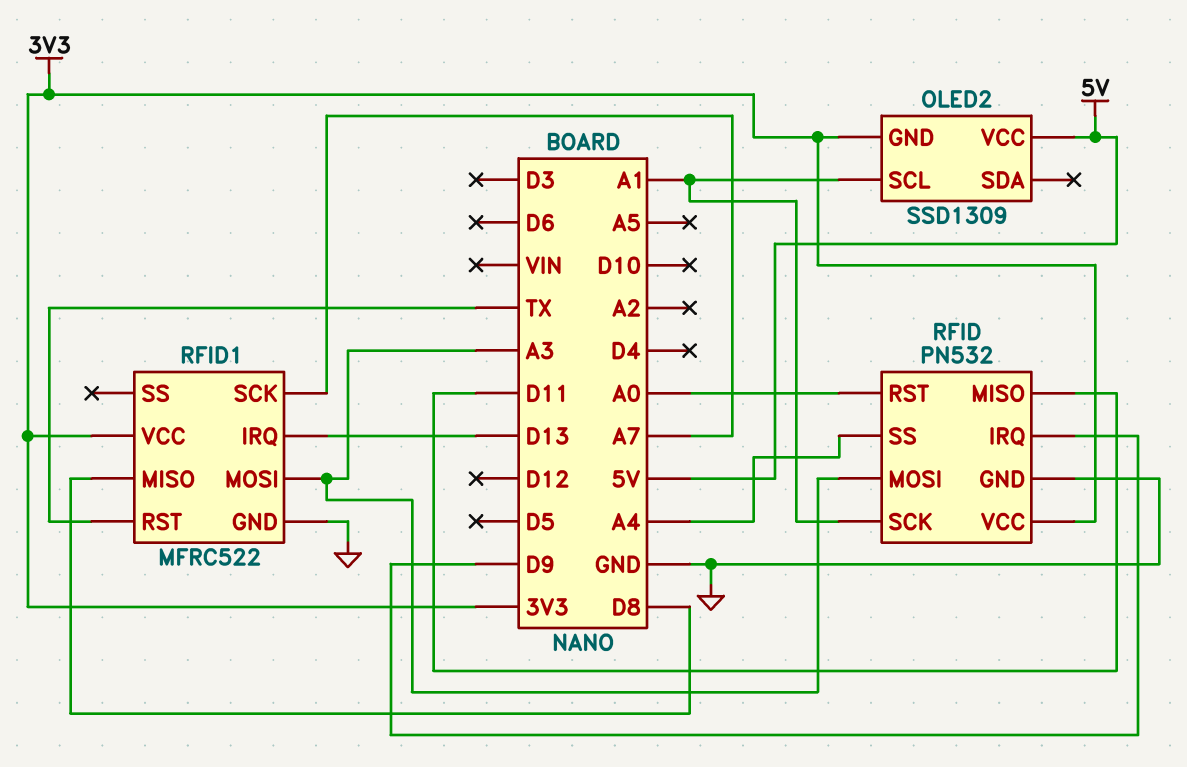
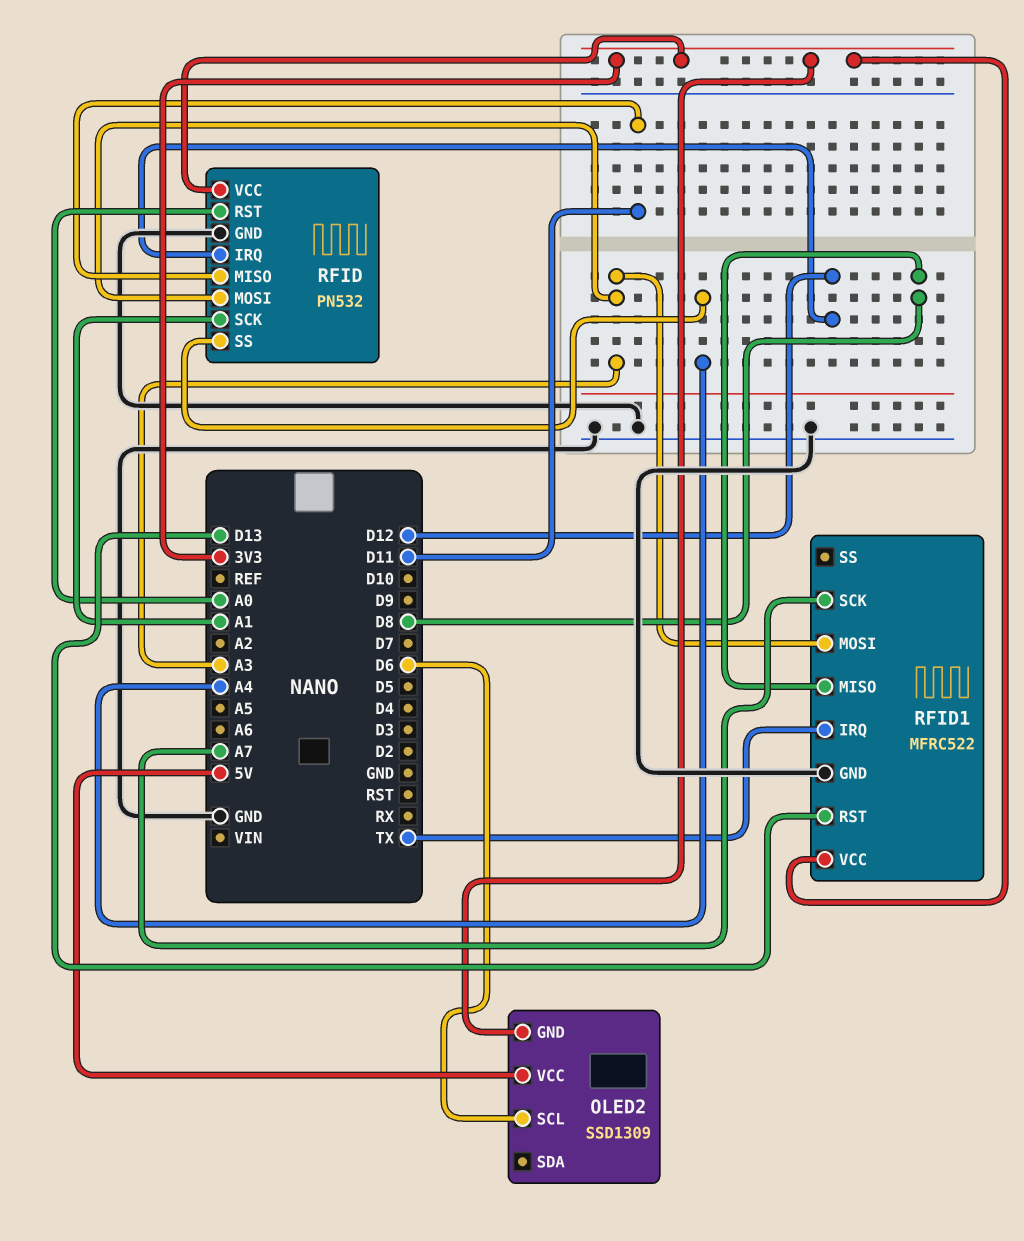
OLED2 pin SCL: A1 -> D6
RFID pin IRQ: D9 -> D12
RFID1 pin IRQ: D13 -> TX
RFID1 pin RST: TX -> D13

